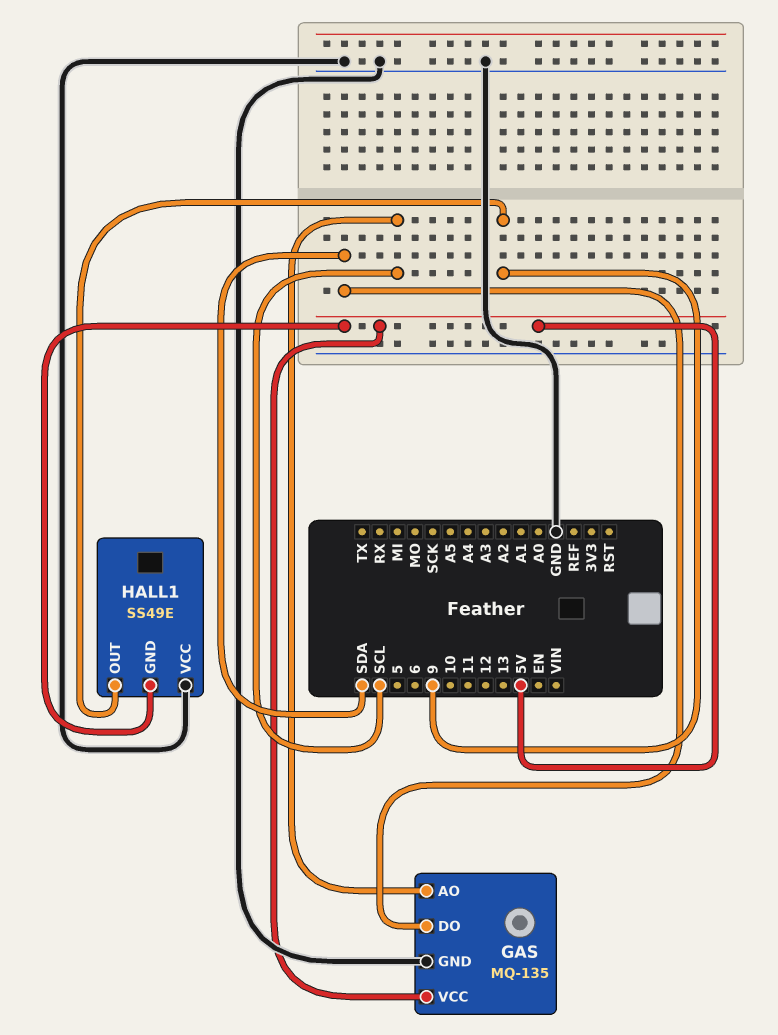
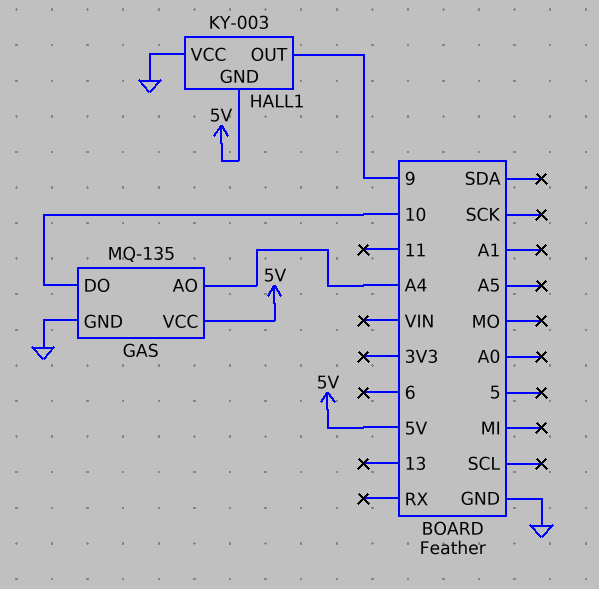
GAS pin AO: SCL -> A4
GAS pin DO: SDA -> 10
HALL1: SS49E -> KY-003

